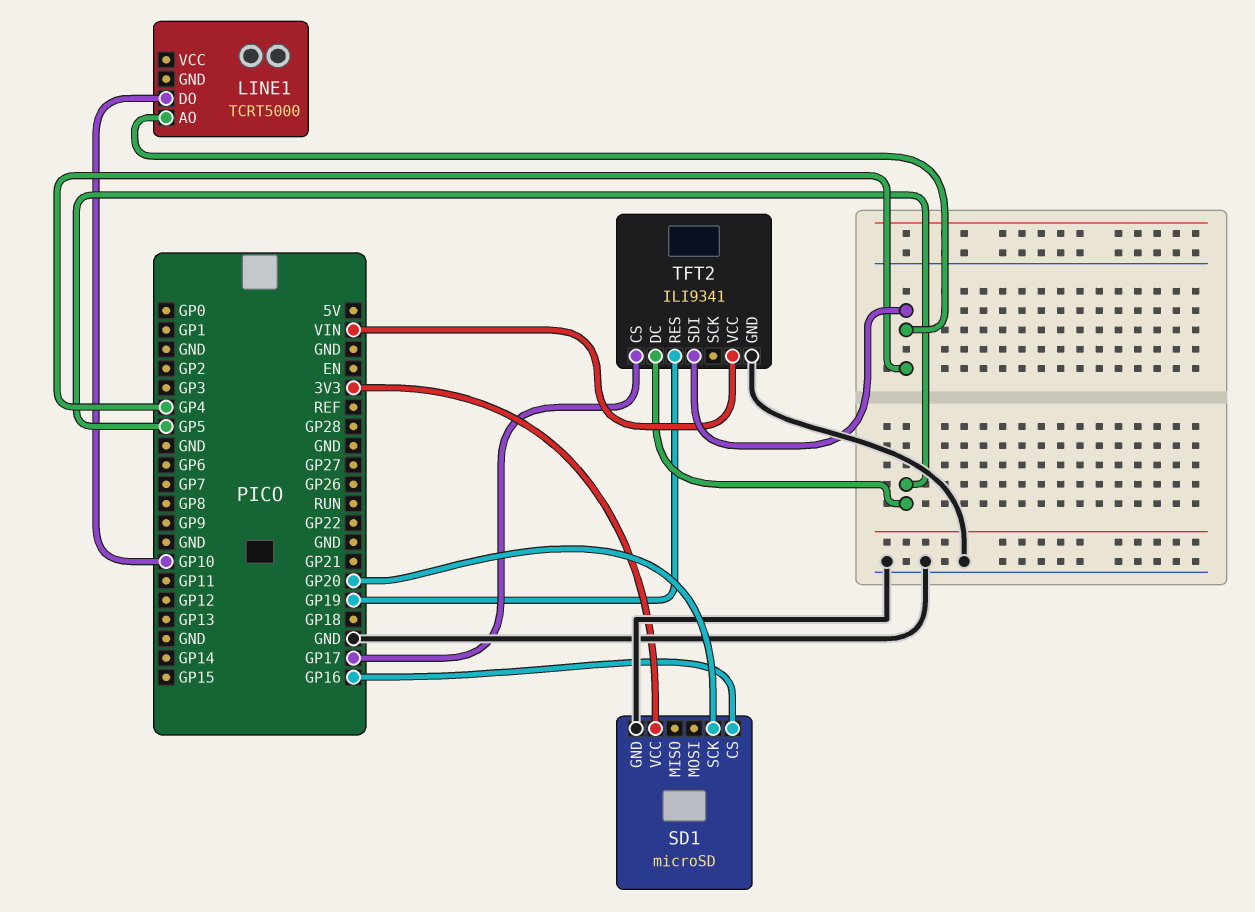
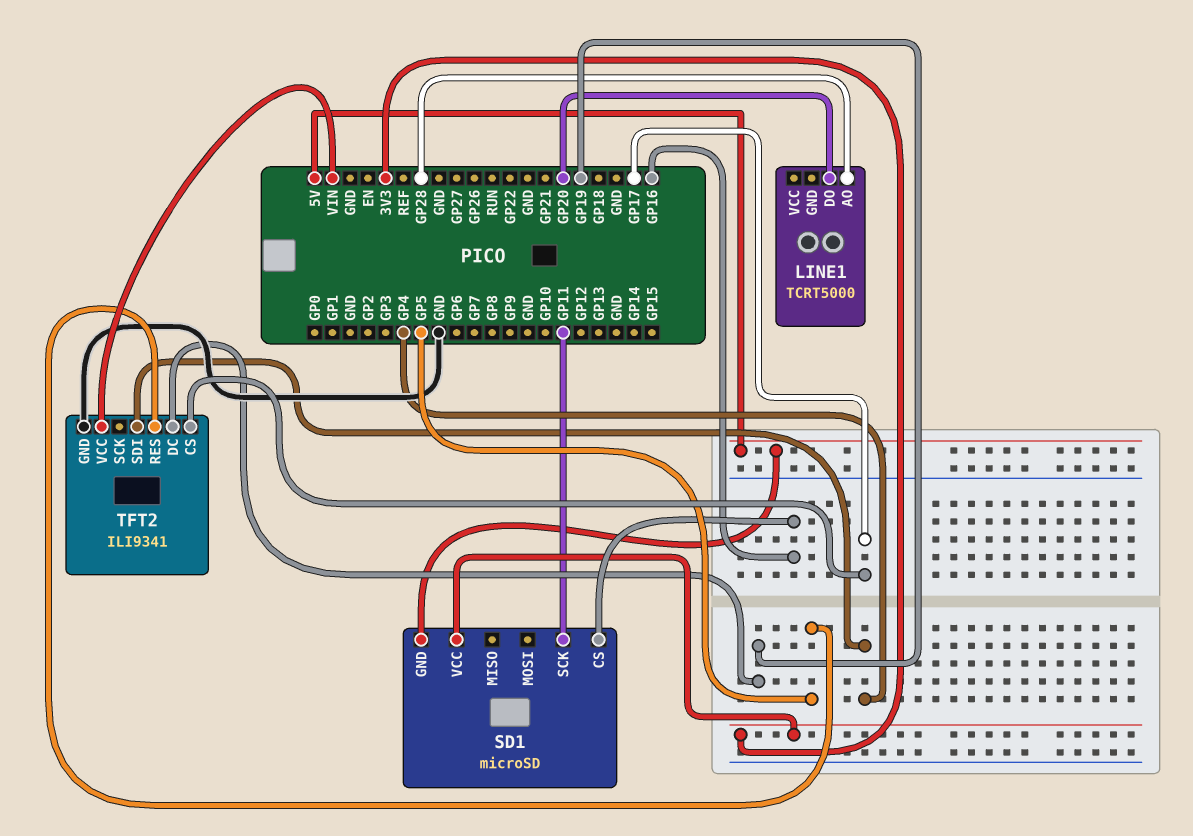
LINE1 pin AO: GP4 -> GP28
LINE1 pin DO: GP10 -> GP20
SD1 pin GND: GND -> 5V
SD1 pin SCK: GP20 -> GP11
TFT2 pin DC: GP5 -> GP19
TFT2 pin RES: GP19 -> GP5

